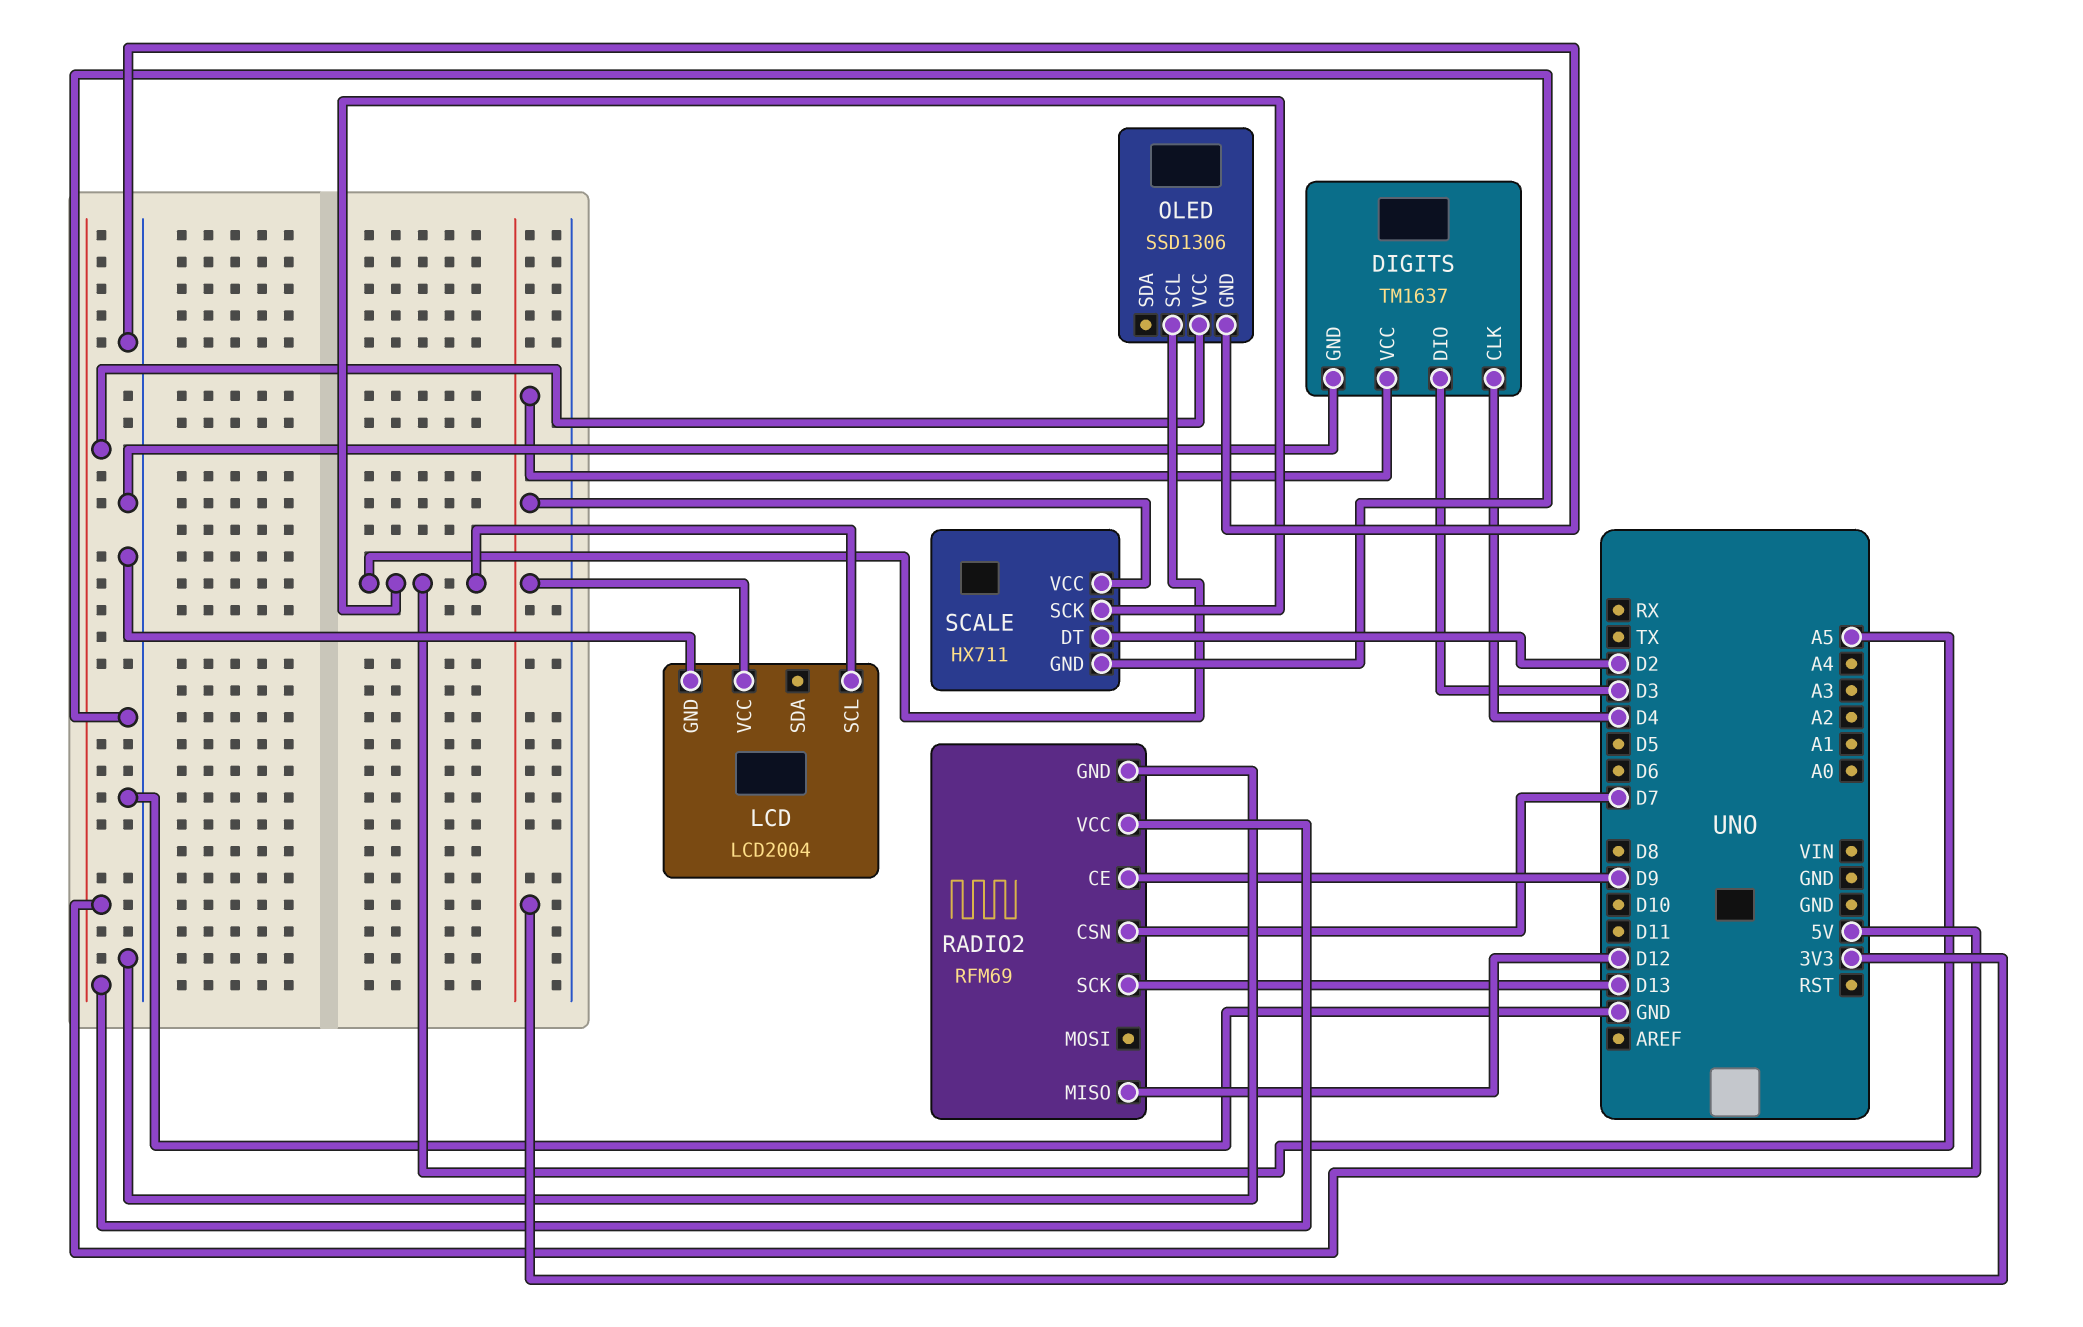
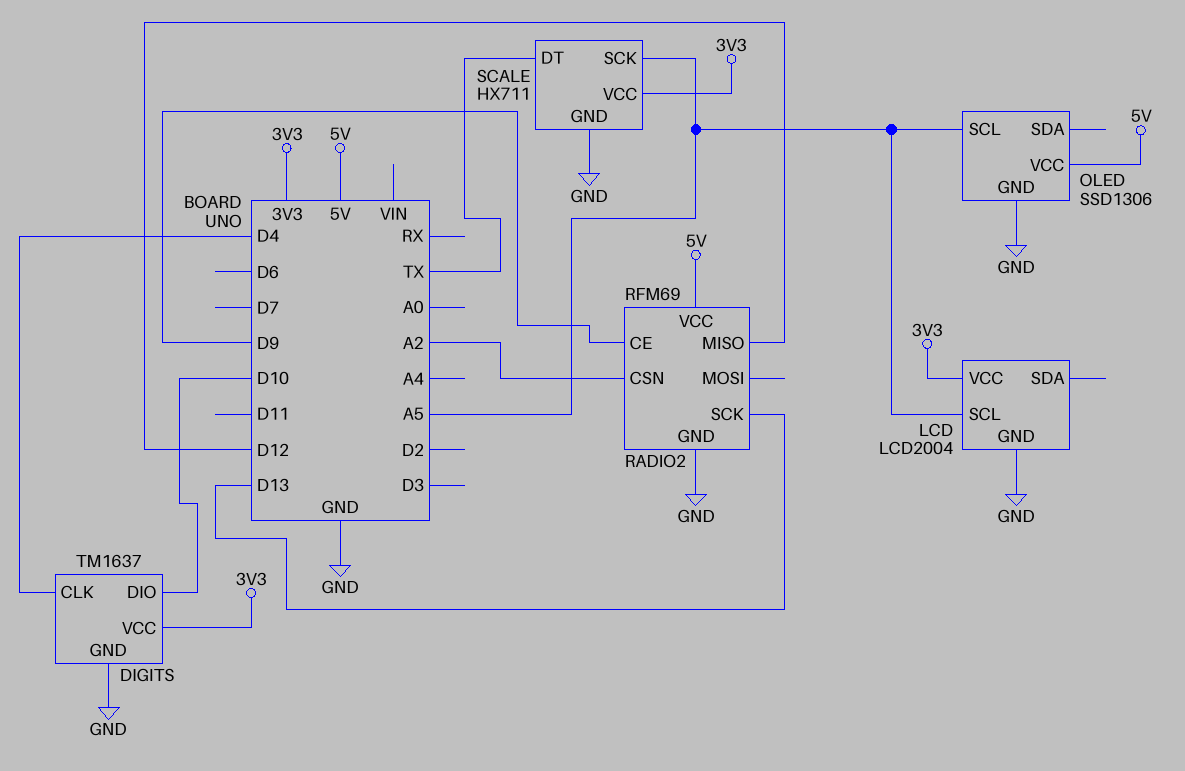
DIGITS pin DIO: D3 -> D10
RADIO2 pin CSN: D7 -> A2
SCALE pin DT: D2 -> TX

